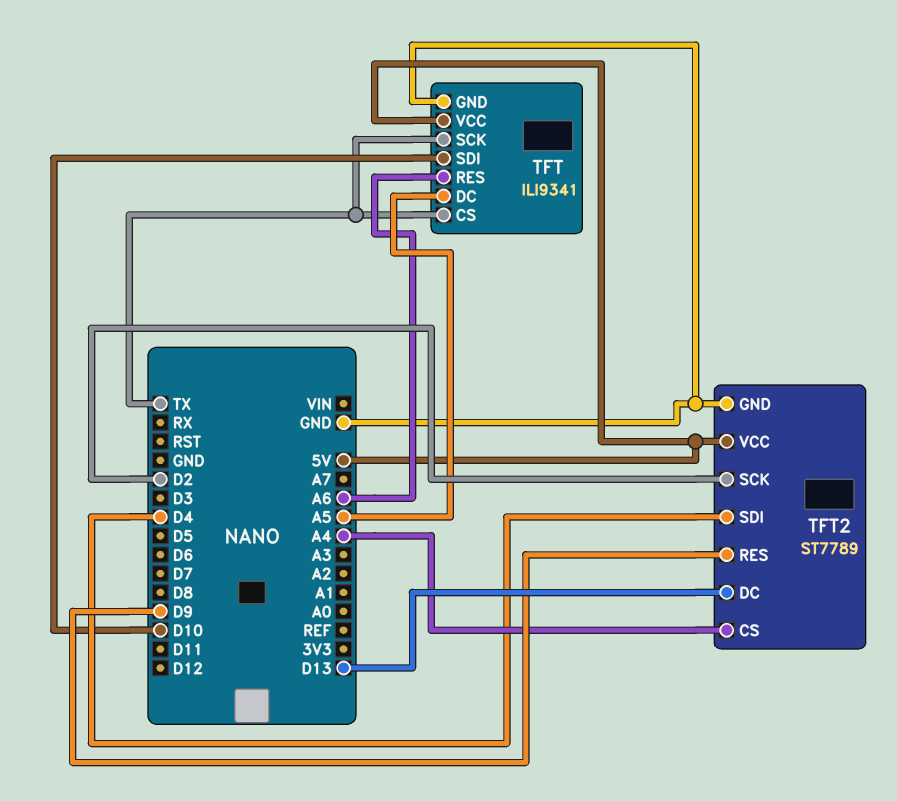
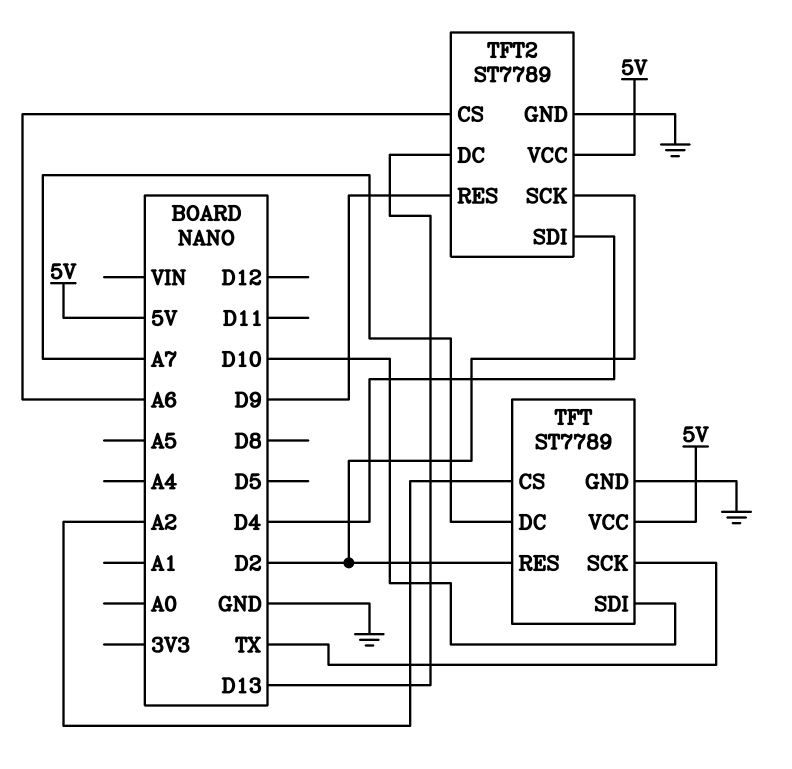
TFT: ILI9341 -> ST7789
TFT pin CS: TX -> A2
TFT pin DC: A5 -> A7
TFT pin RES: A6 -> D2
TFT2 pin CS: A4 -> A6

